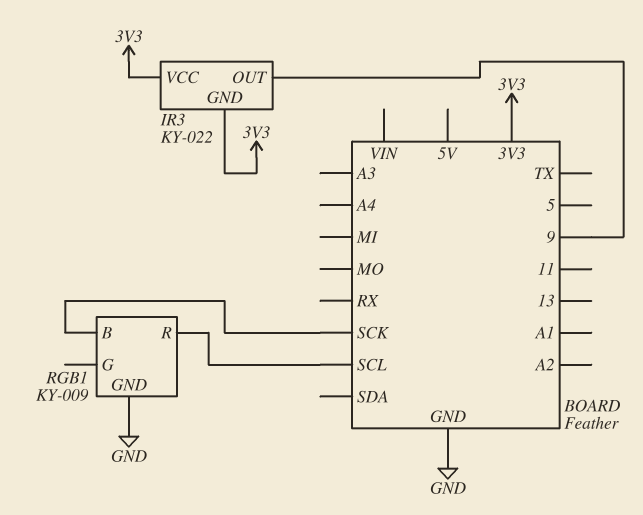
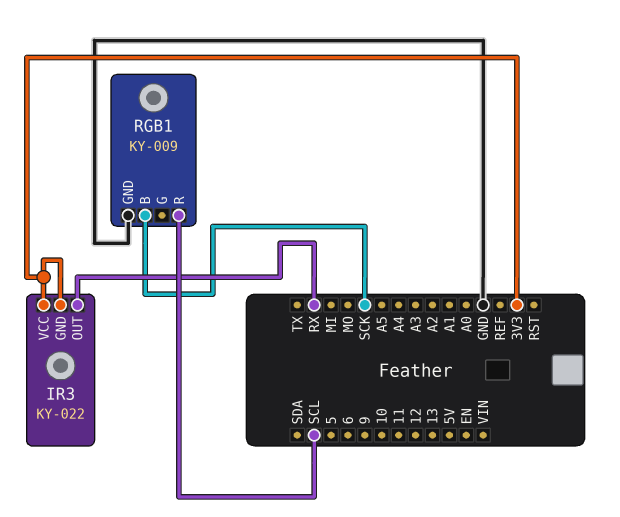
IR3 pin OUT: 9 -> RX

